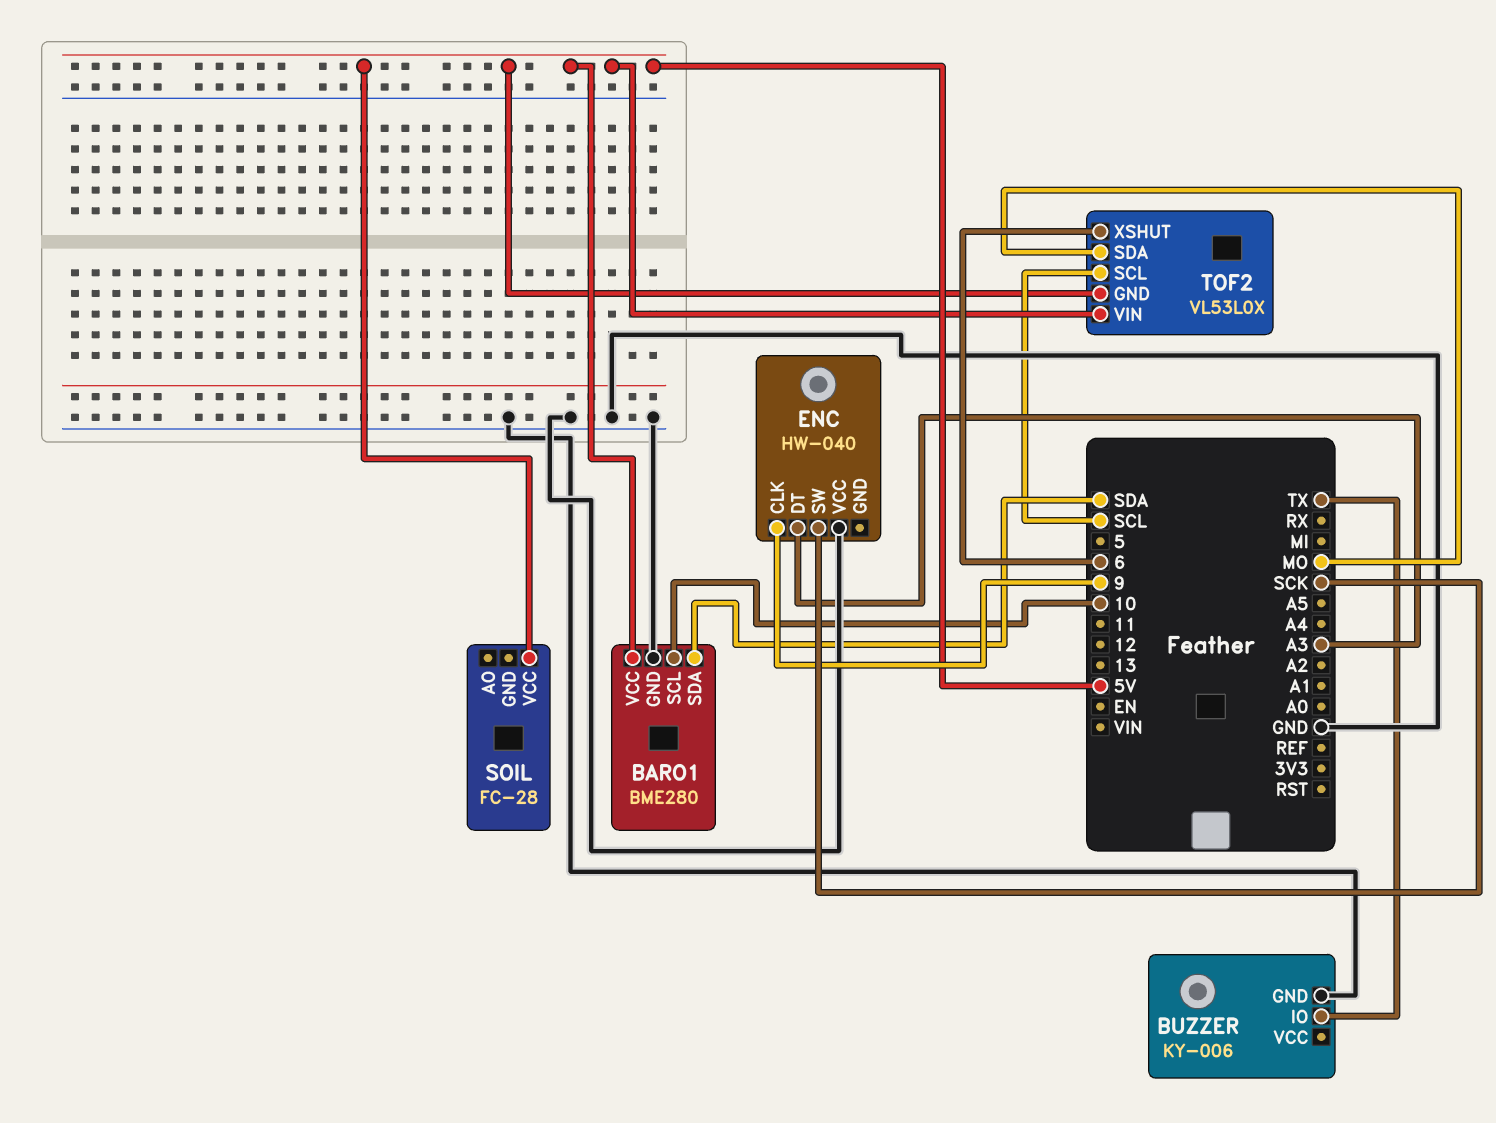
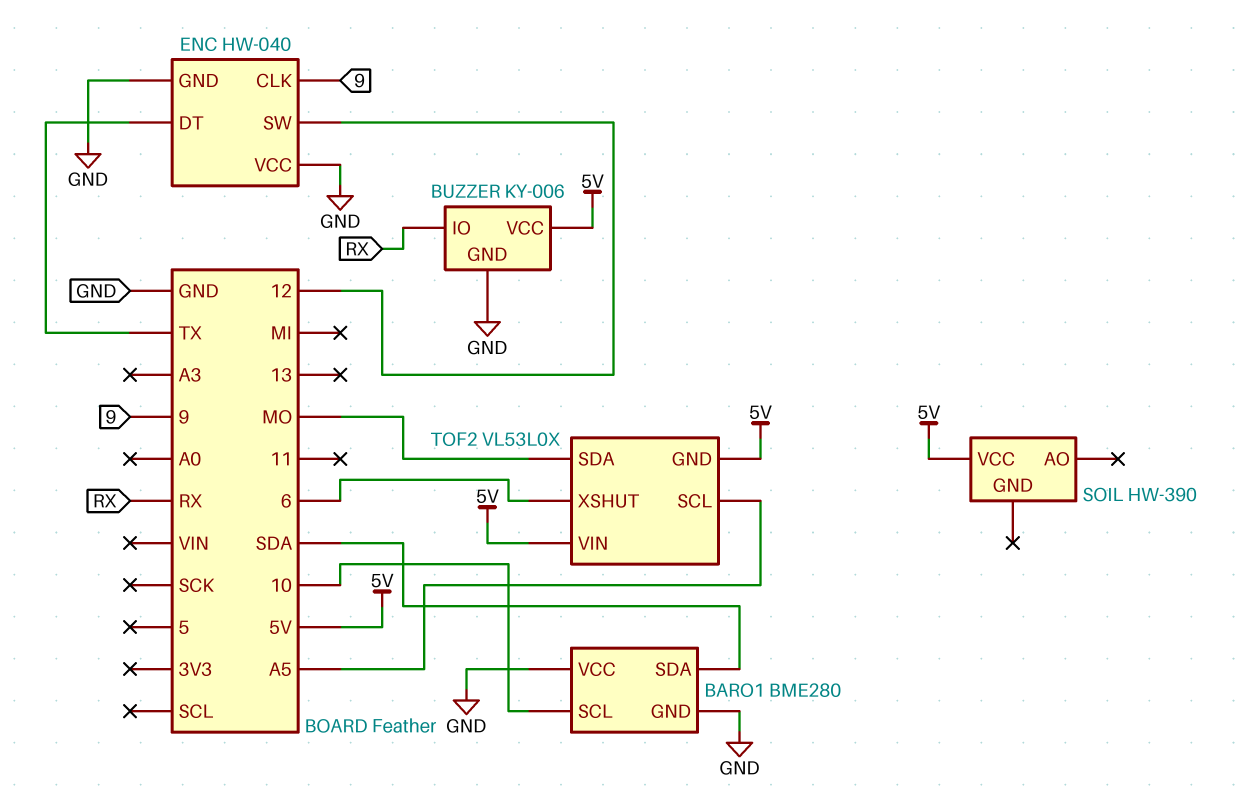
BARO1 pin VCC: 5V -> GND
BUZZER pin IO: TX -> RX
BUZZER pin VCC: none -> 5V
ENC pin DT: A3 -> TX
ENC pin GND: none -> GND
ENC pin SW: SCK -> 12
SOIL: FC-28 -> HW-390
TOF2 pin SCL: SCL -> A5

